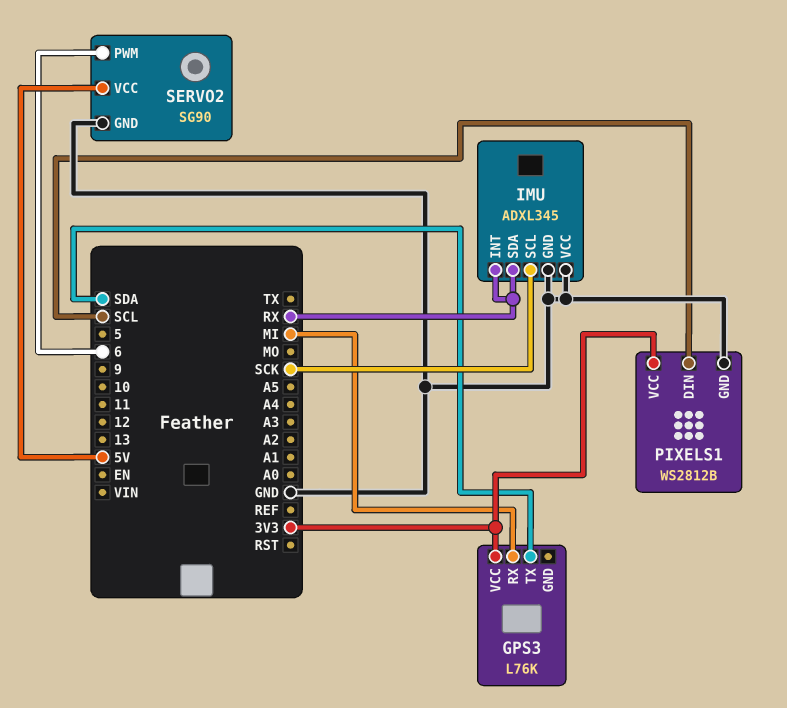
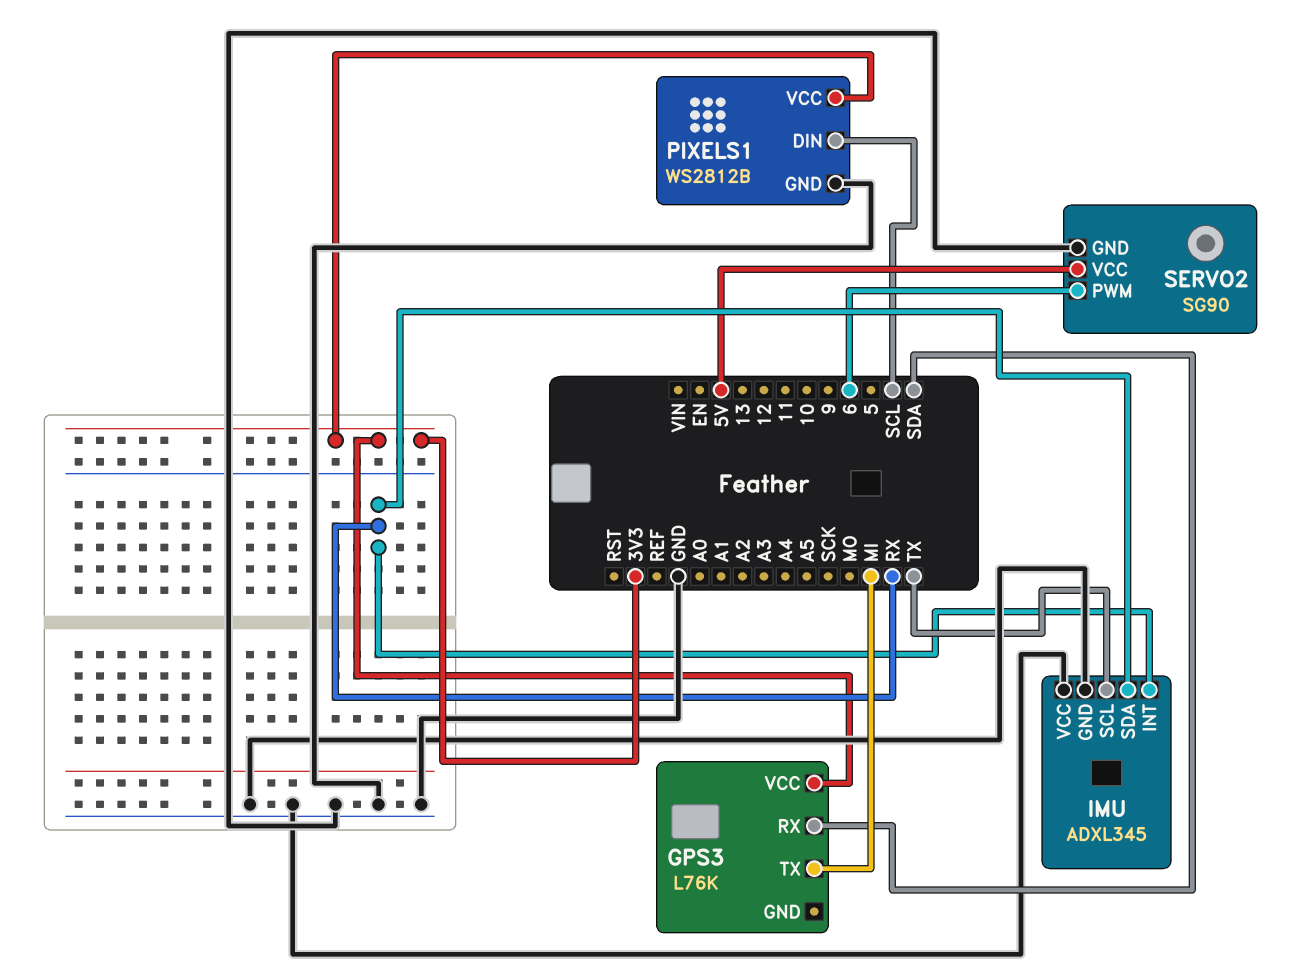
GPS3 pin RX: MI -> SDA
GPS3 pin TX: SDA -> MI
IMU pin SCL: SCK -> TX

